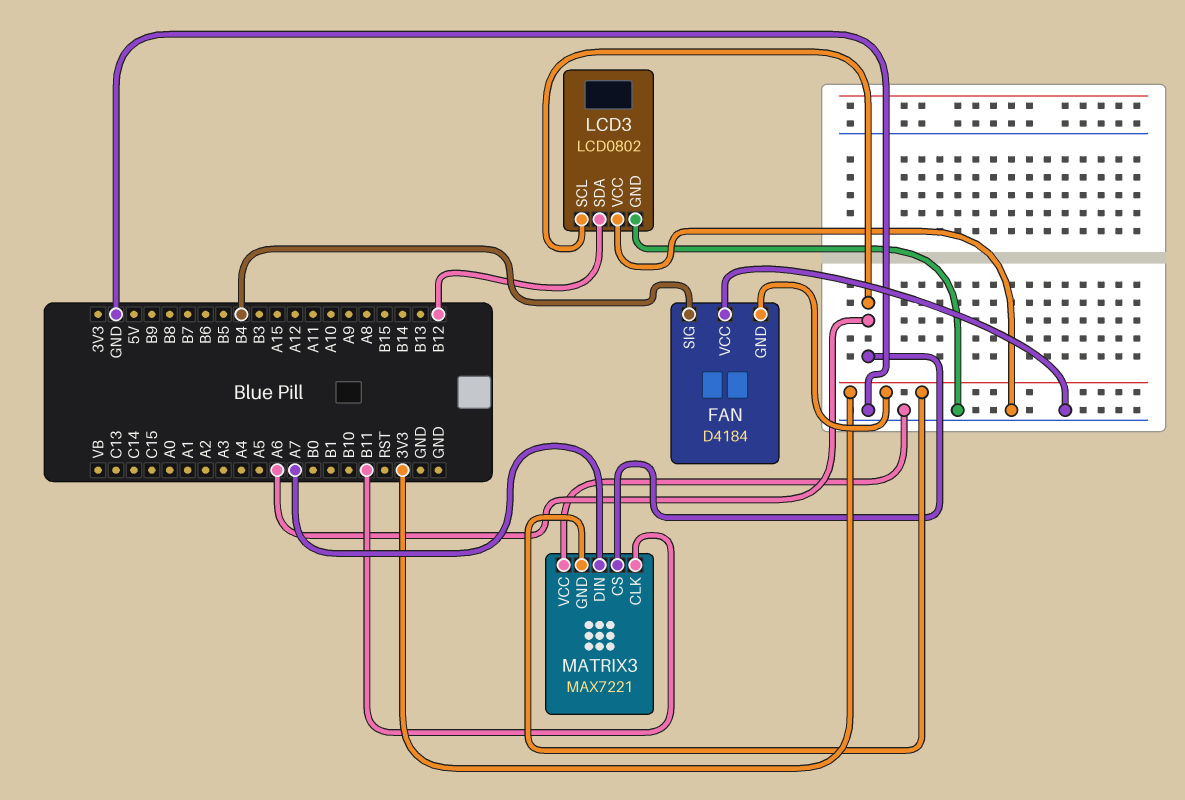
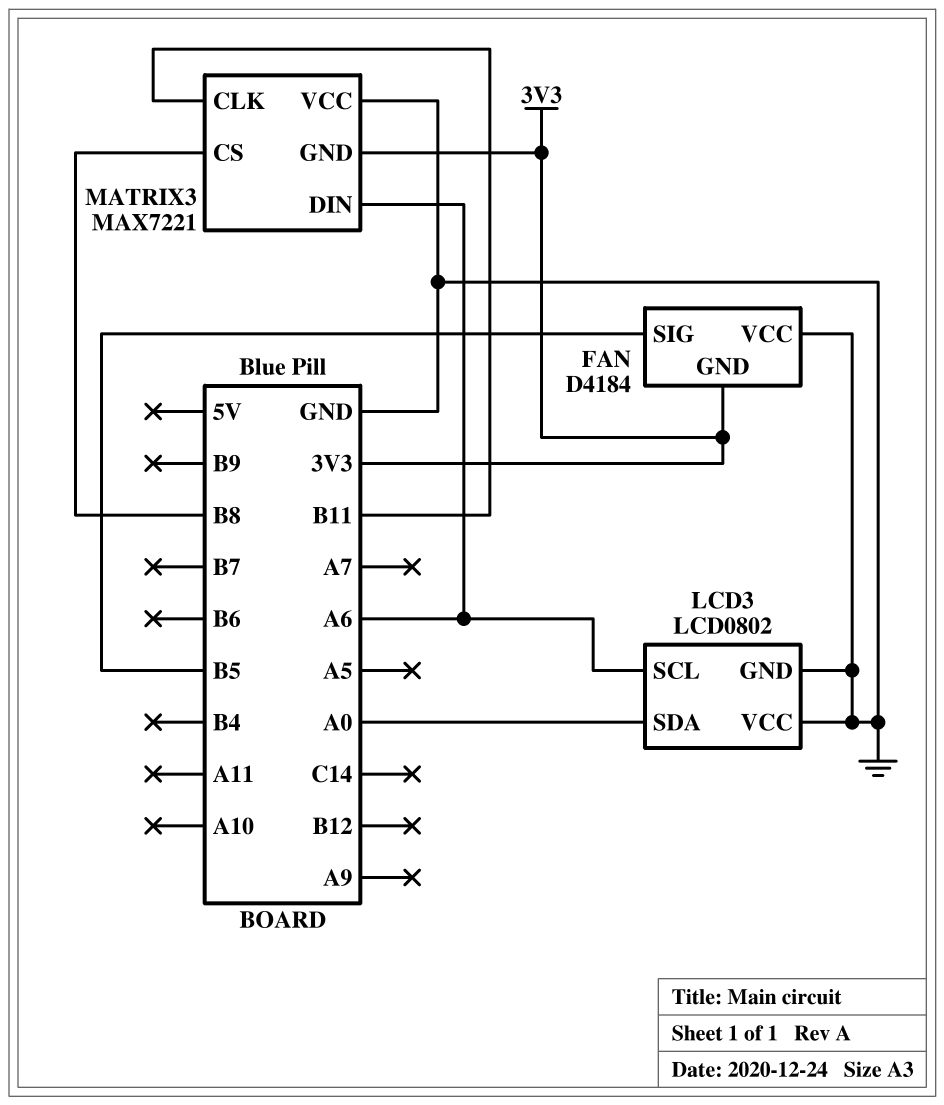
FAN pin SIG: B4 -> B5
LCD3 pin SDA: B12 -> A0
MATRIX3 pin CS: A6 -> B8
MATRIX3 pin DIN: A7 -> A6

